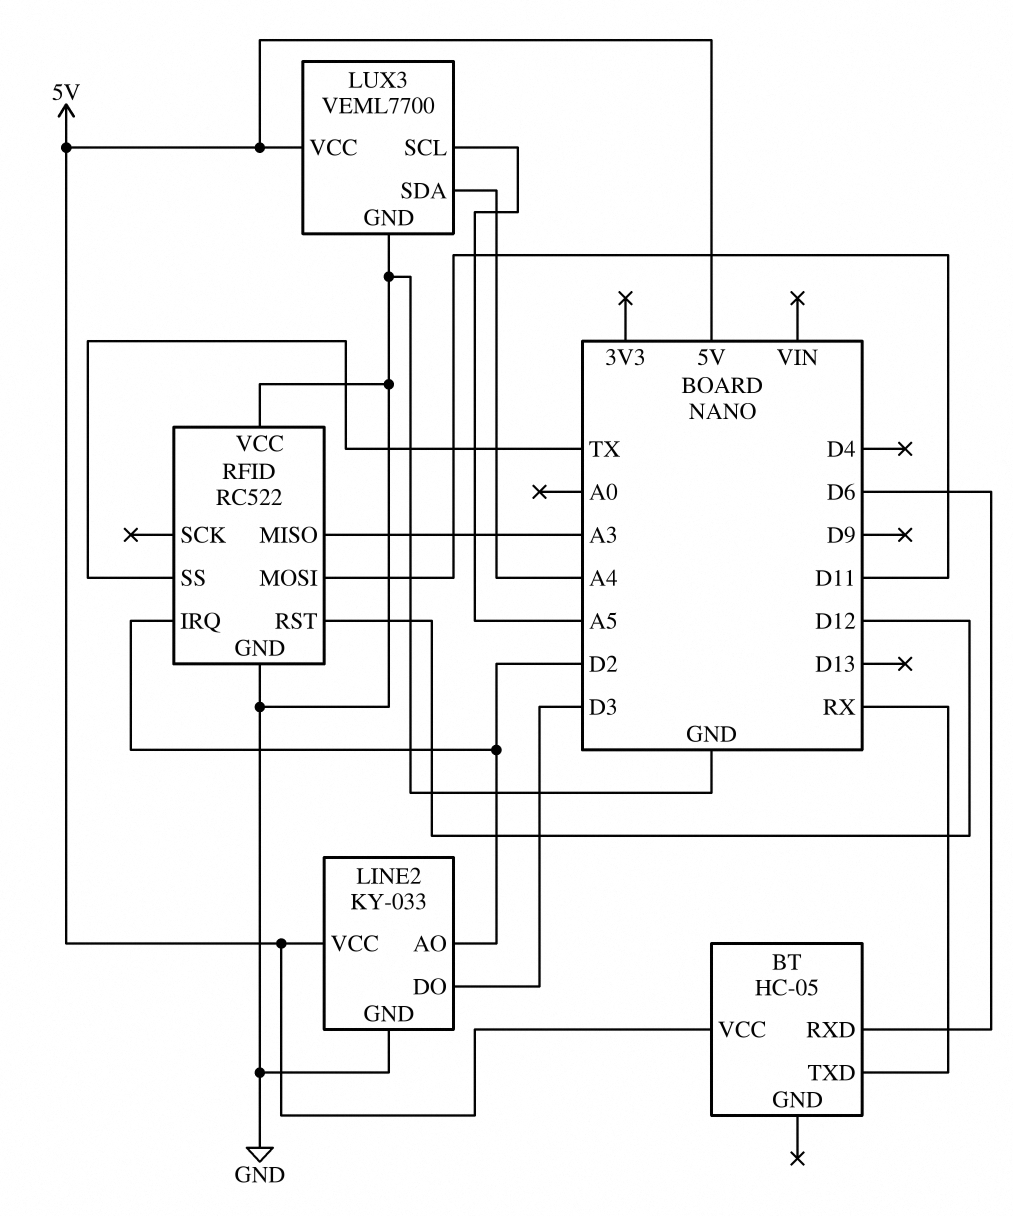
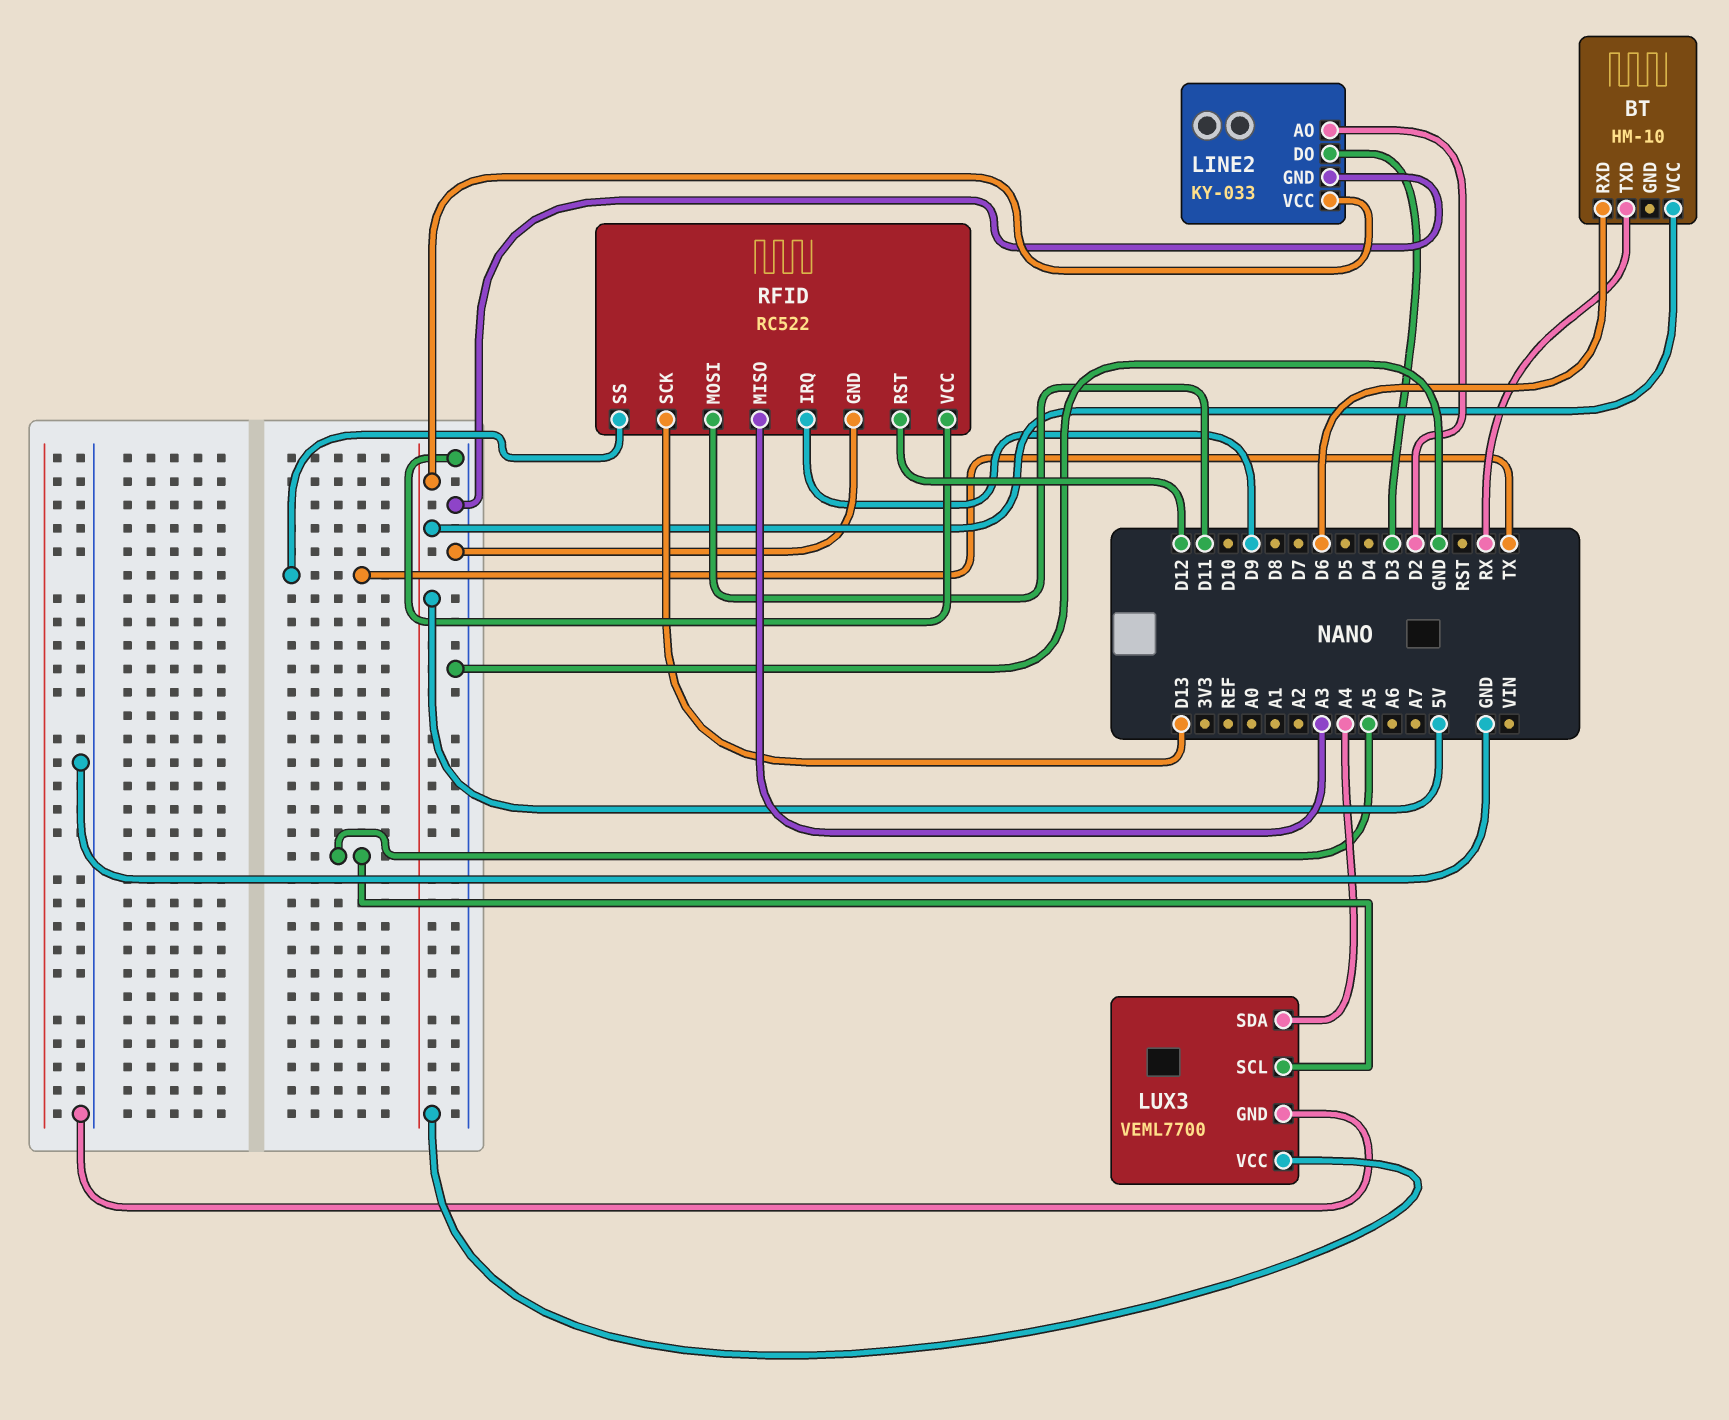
BT: HC-05 -> HM-10
RFID pin IRQ: D2 -> D9
RFID pin SCK: none -> D13

